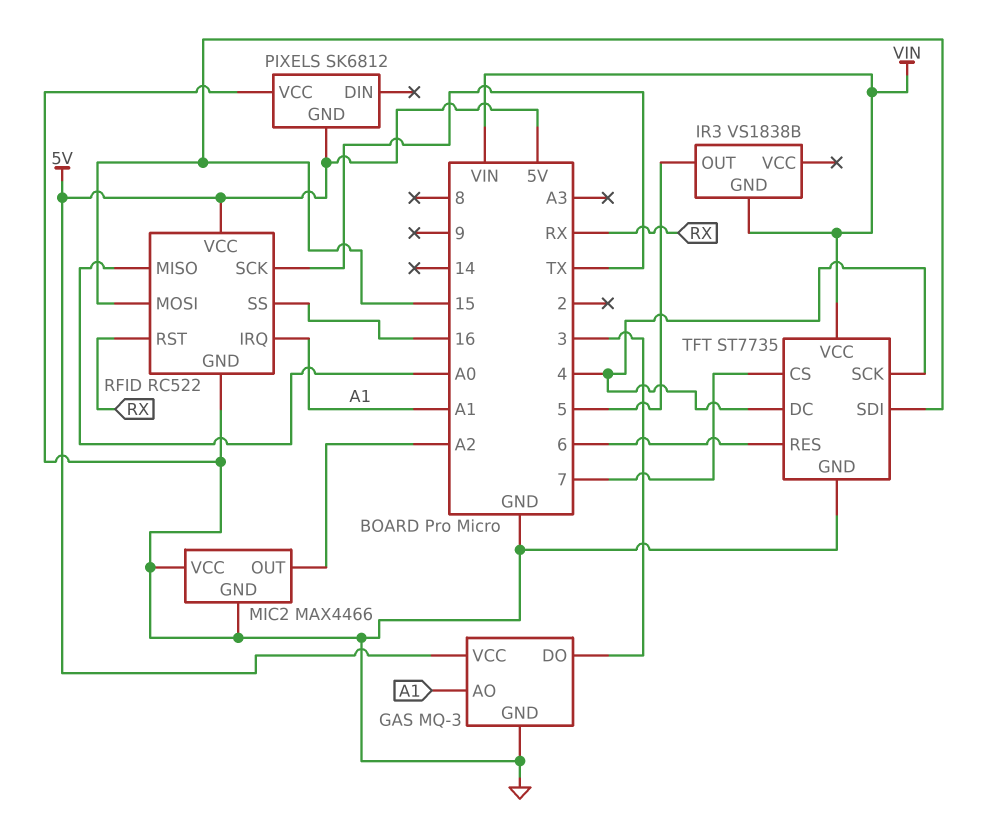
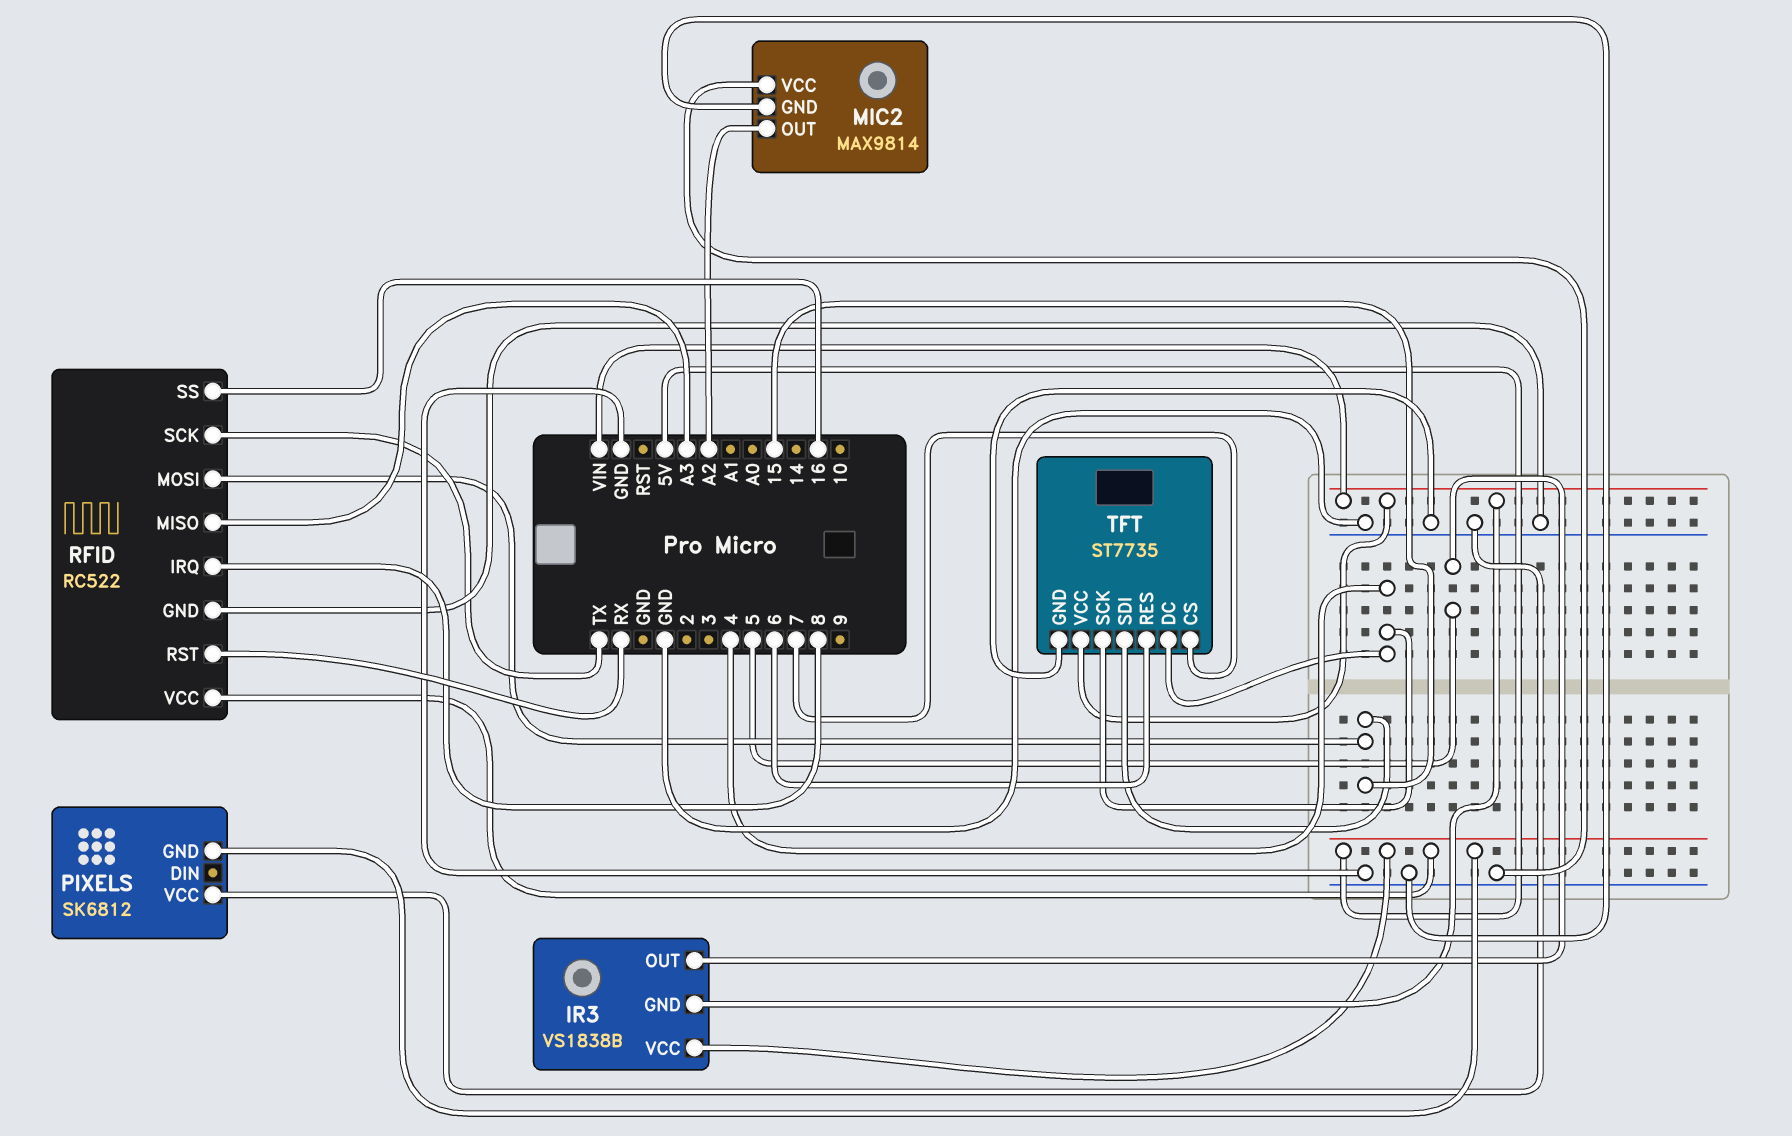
GAS: MQ-3 -> none
GAS pin AO: A1 -> none
GAS pin DO: 3 -> none
GAS pin GND: GND -> none
GAS pin VCC: 5V -> none
IR3 pin VCC: none -> 5V
MIC2: MAX4466 -> MAX9814
RFID pin IRQ: A1 -> 8
RFID pin MISO: A0 -> A3

